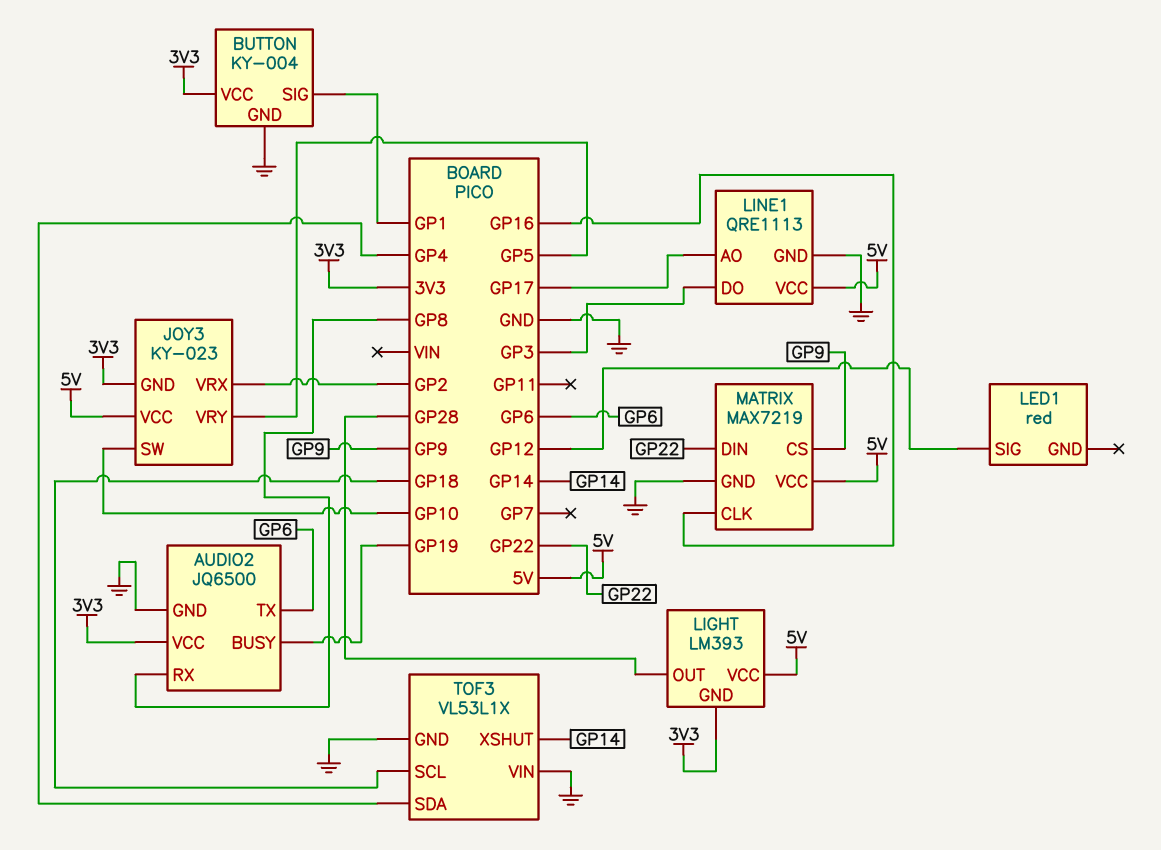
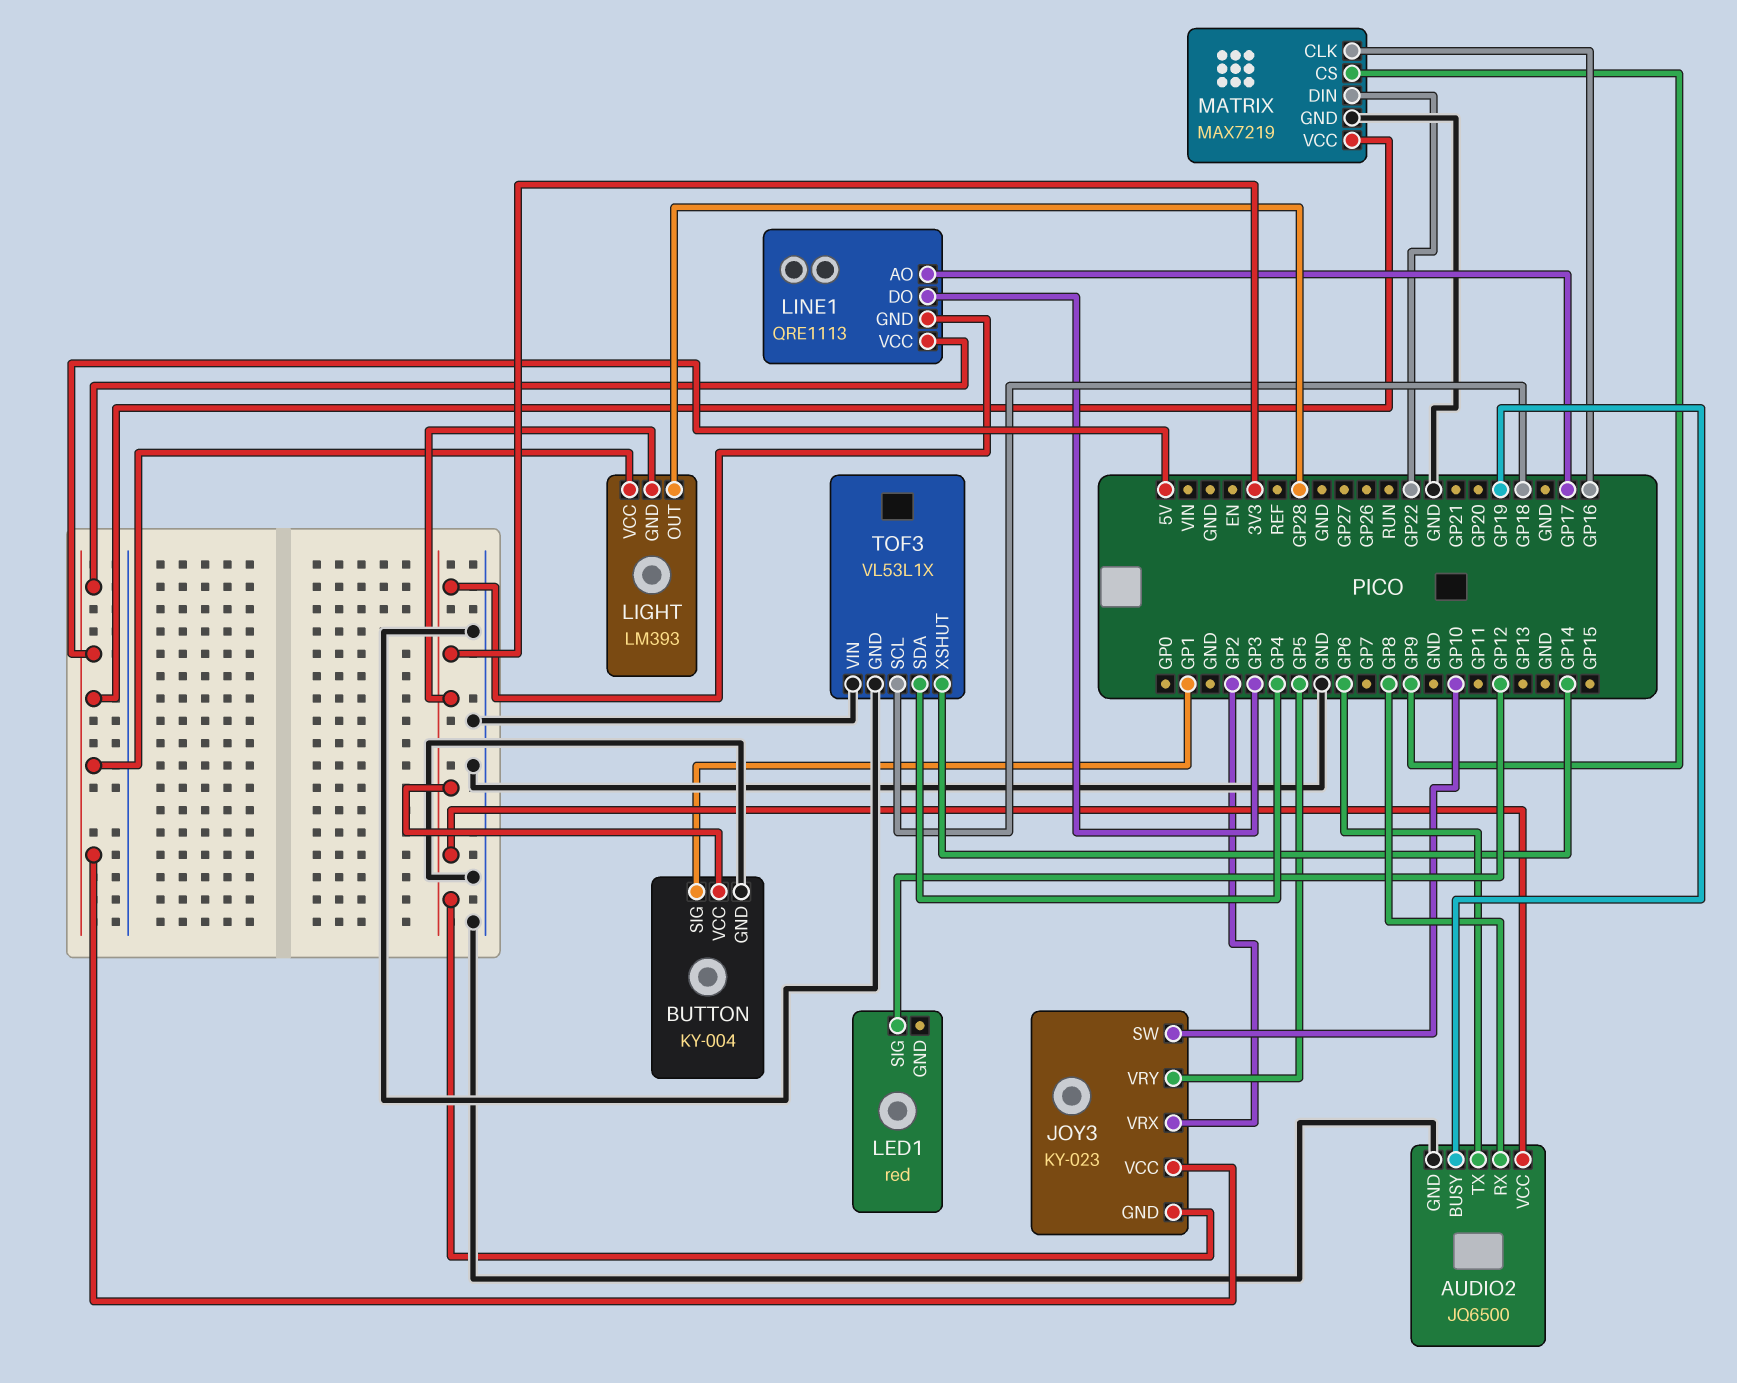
LINE1 pin GND: GND -> 3V3

